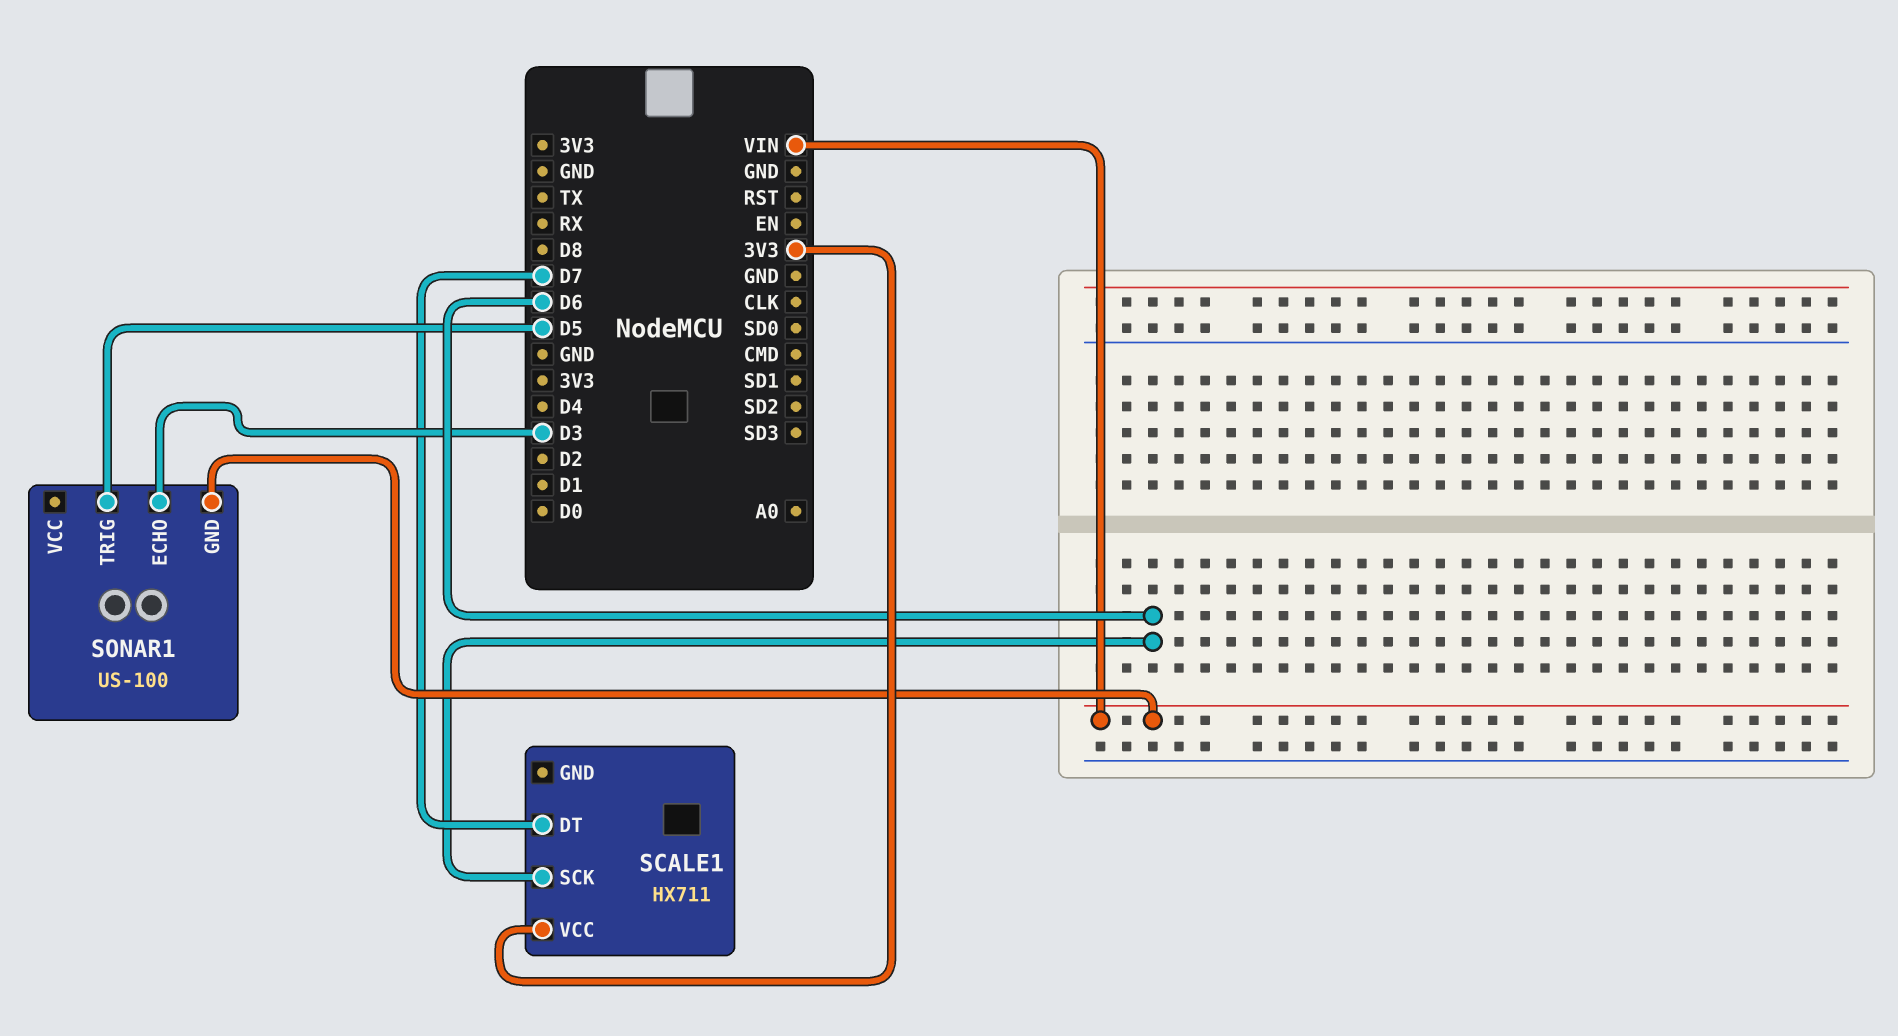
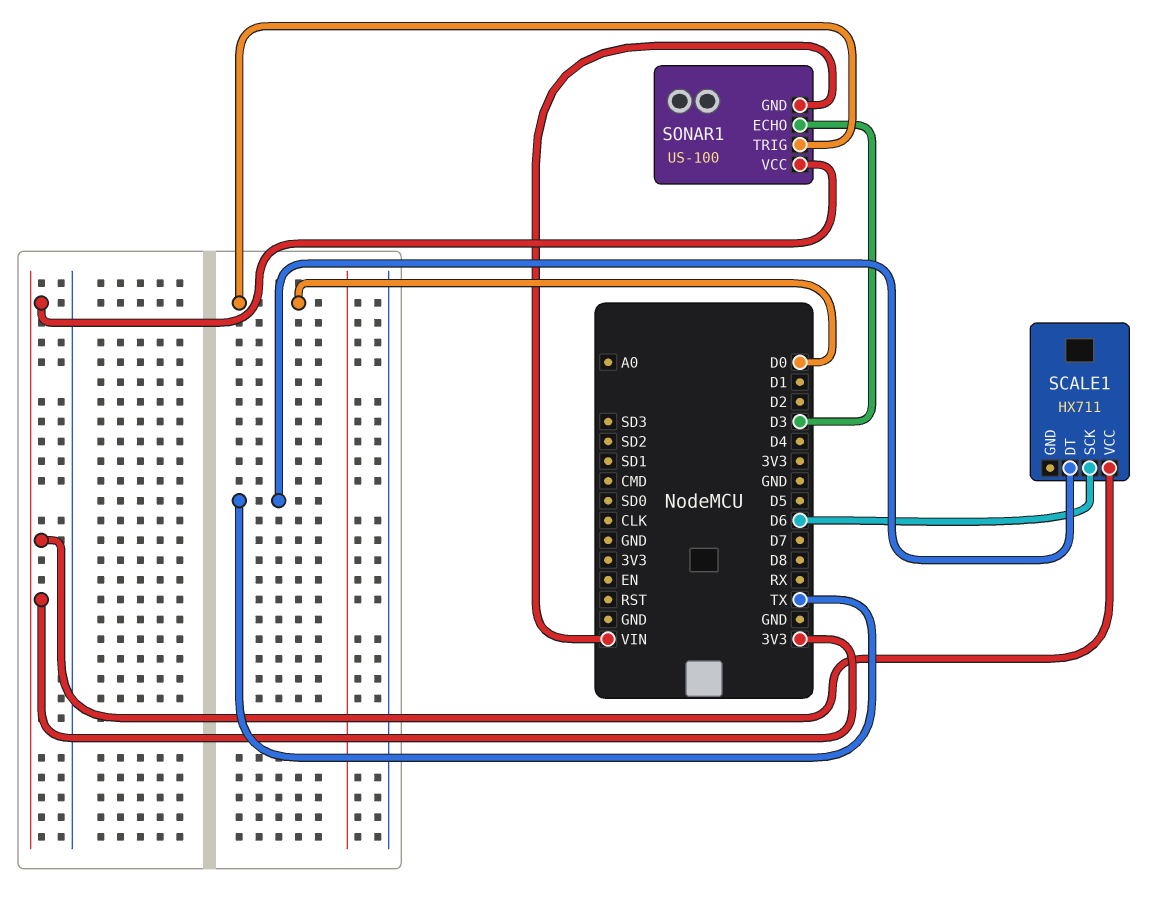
SCALE1 pin DT: D7 -> TX
SONAR1 pin TRIG: D5 -> D0
SONAR1 pin VCC: none -> 3V3

